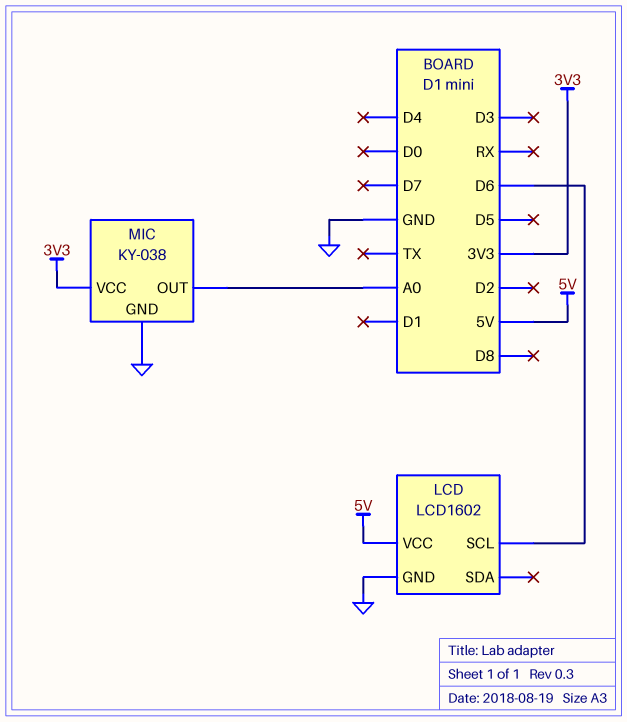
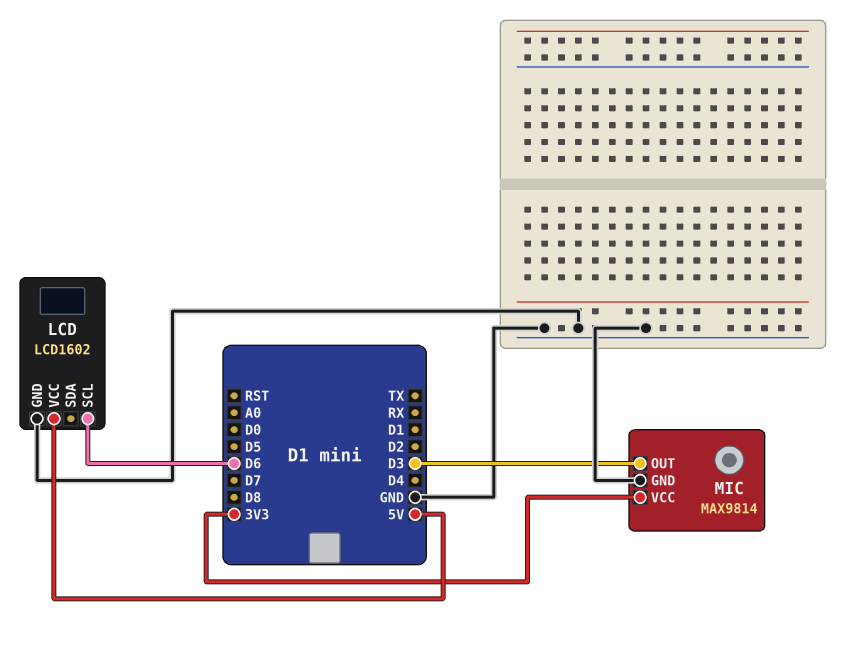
MIC: KY-038 -> MAX9814
MIC pin OUT: A0 -> D3

